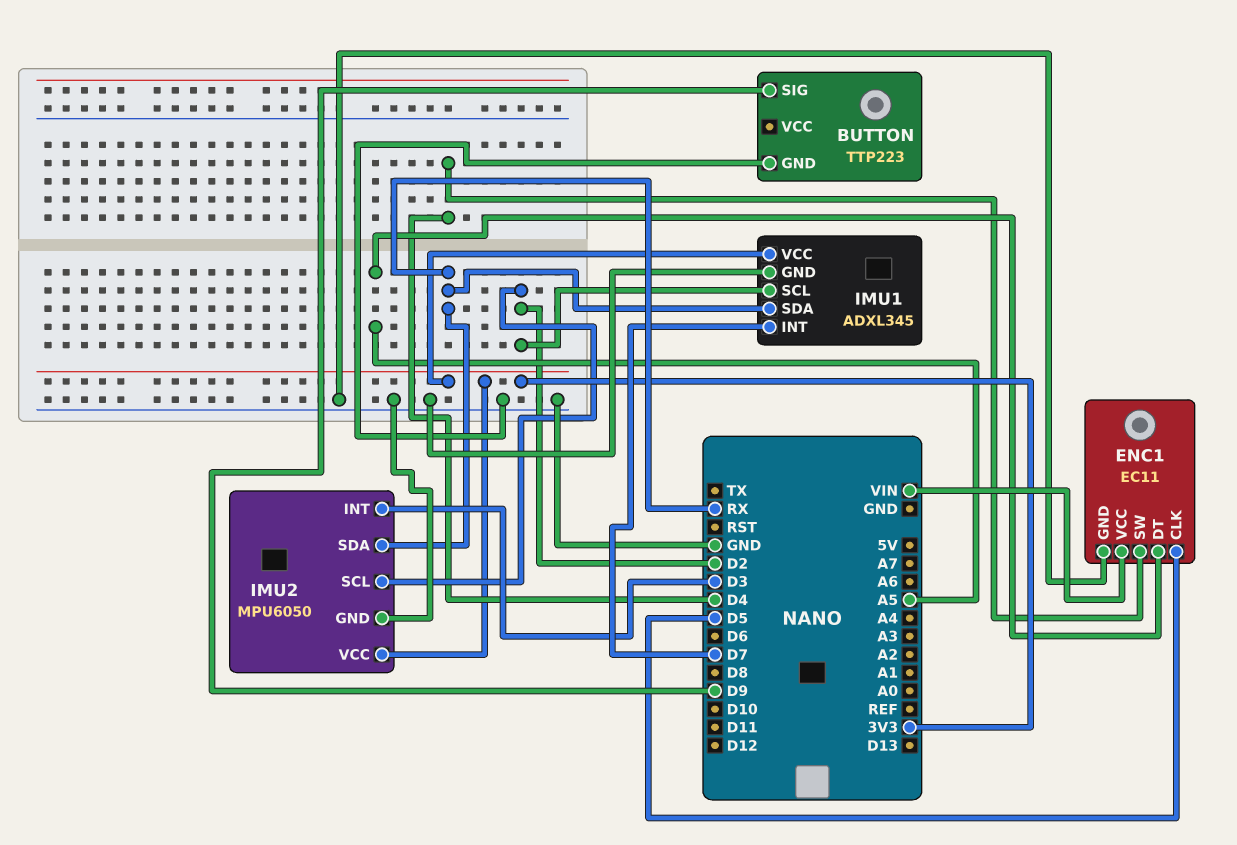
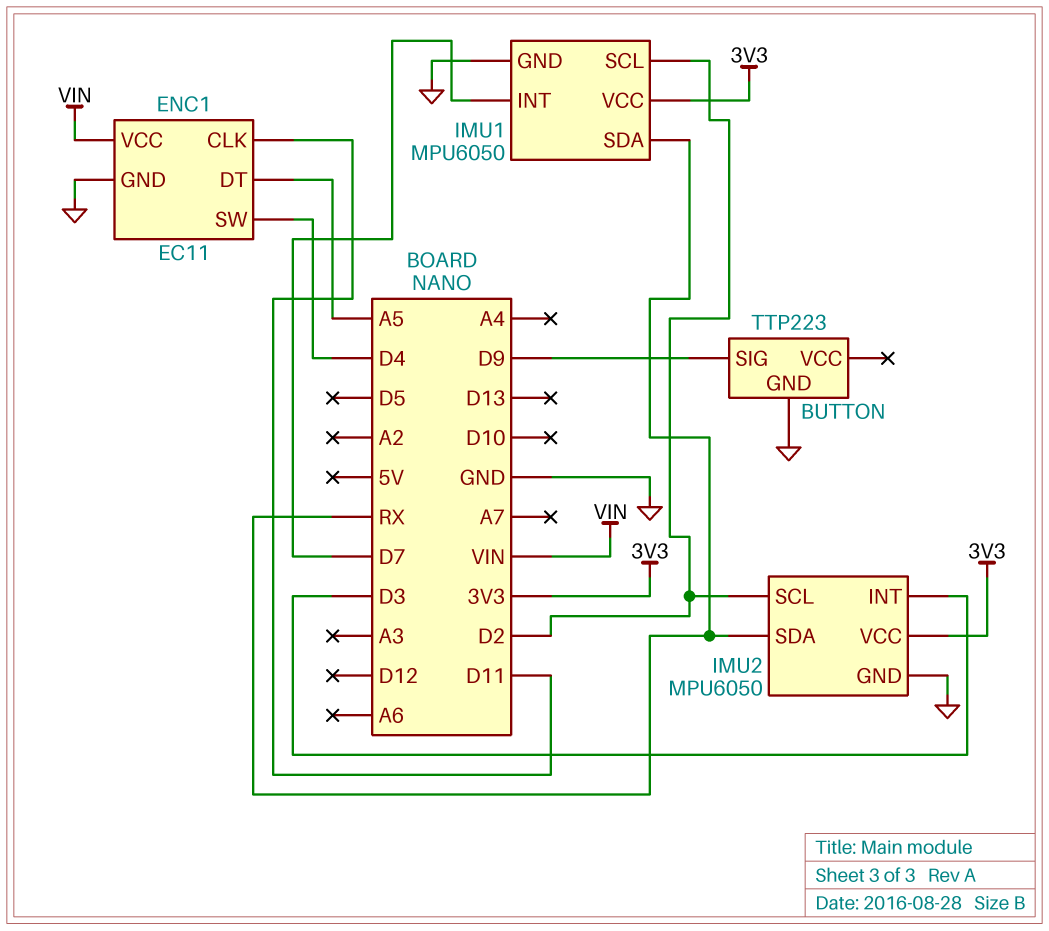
ENC1 pin CLK: D5 -> D11
IMU1: ADXL345 -> MPU6050

